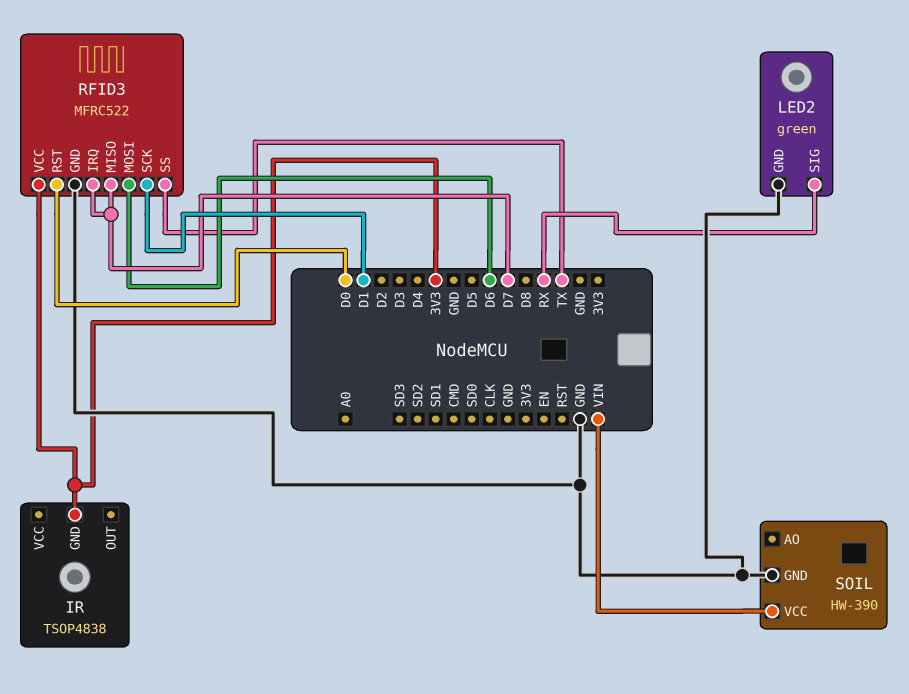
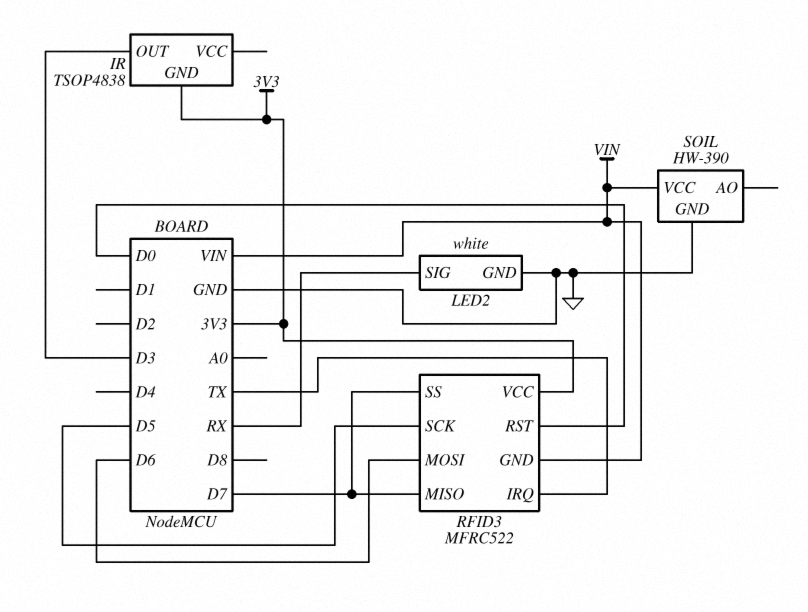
IR pin OUT: none -> D3
LED2: green -> white
RFID3 pin GND: GND -> VIN
RFID3 pin IRQ: D7 -> TX
RFID3 pin SCK: D1 -> D5
RFID3 pin SS: TX -> D7

